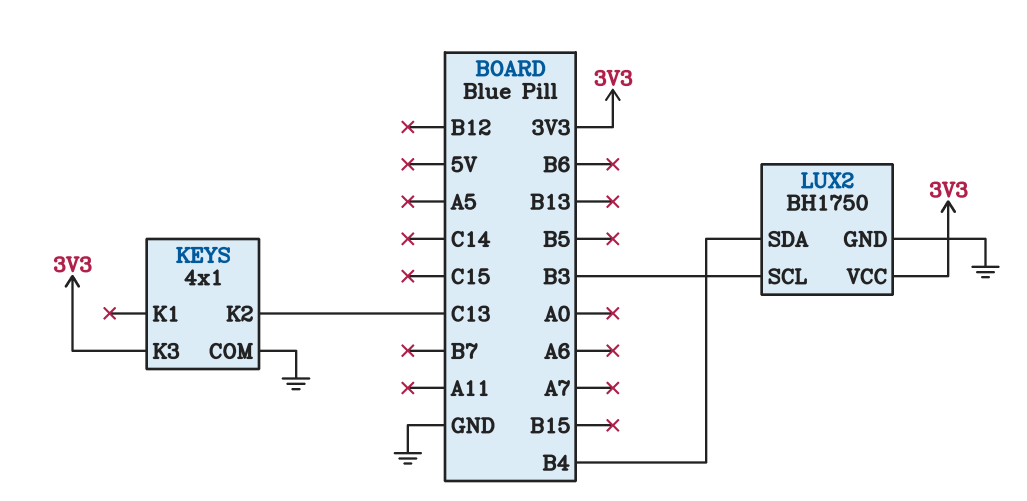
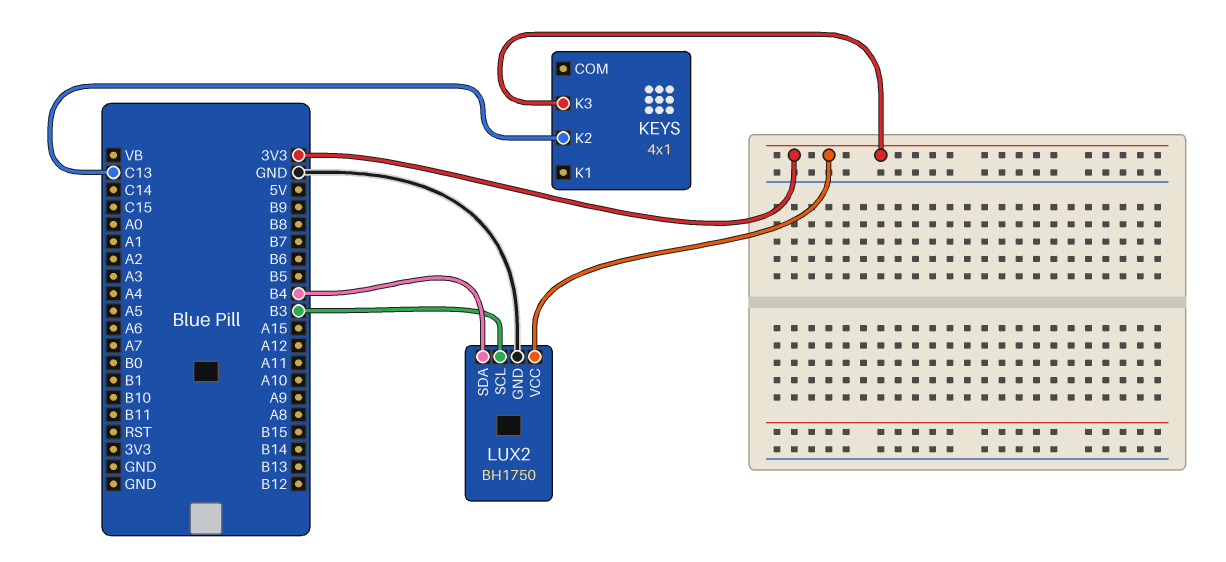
KEYS pin COM: GND -> none

